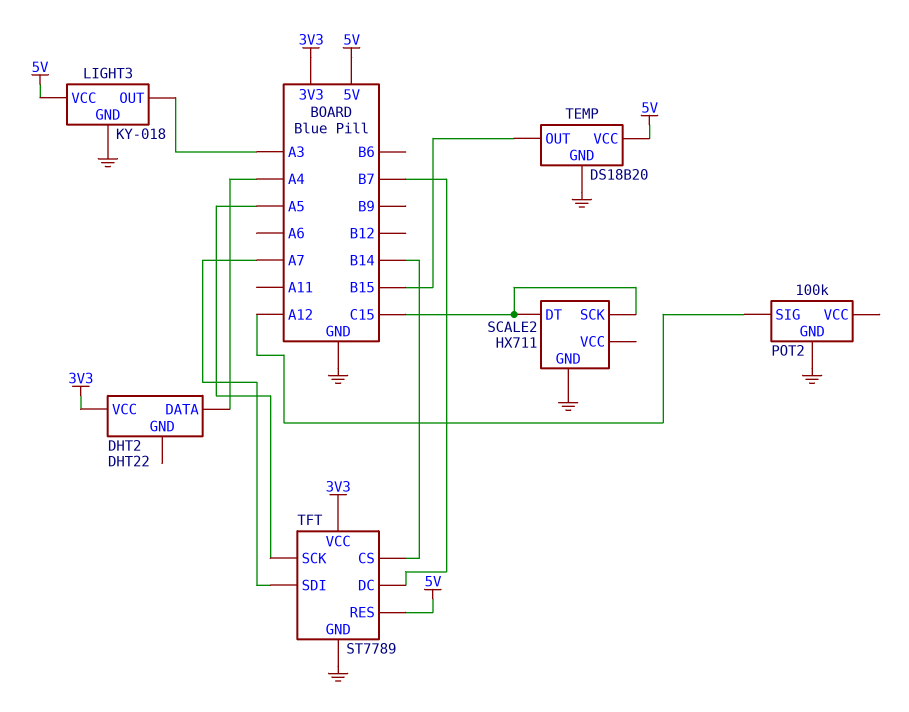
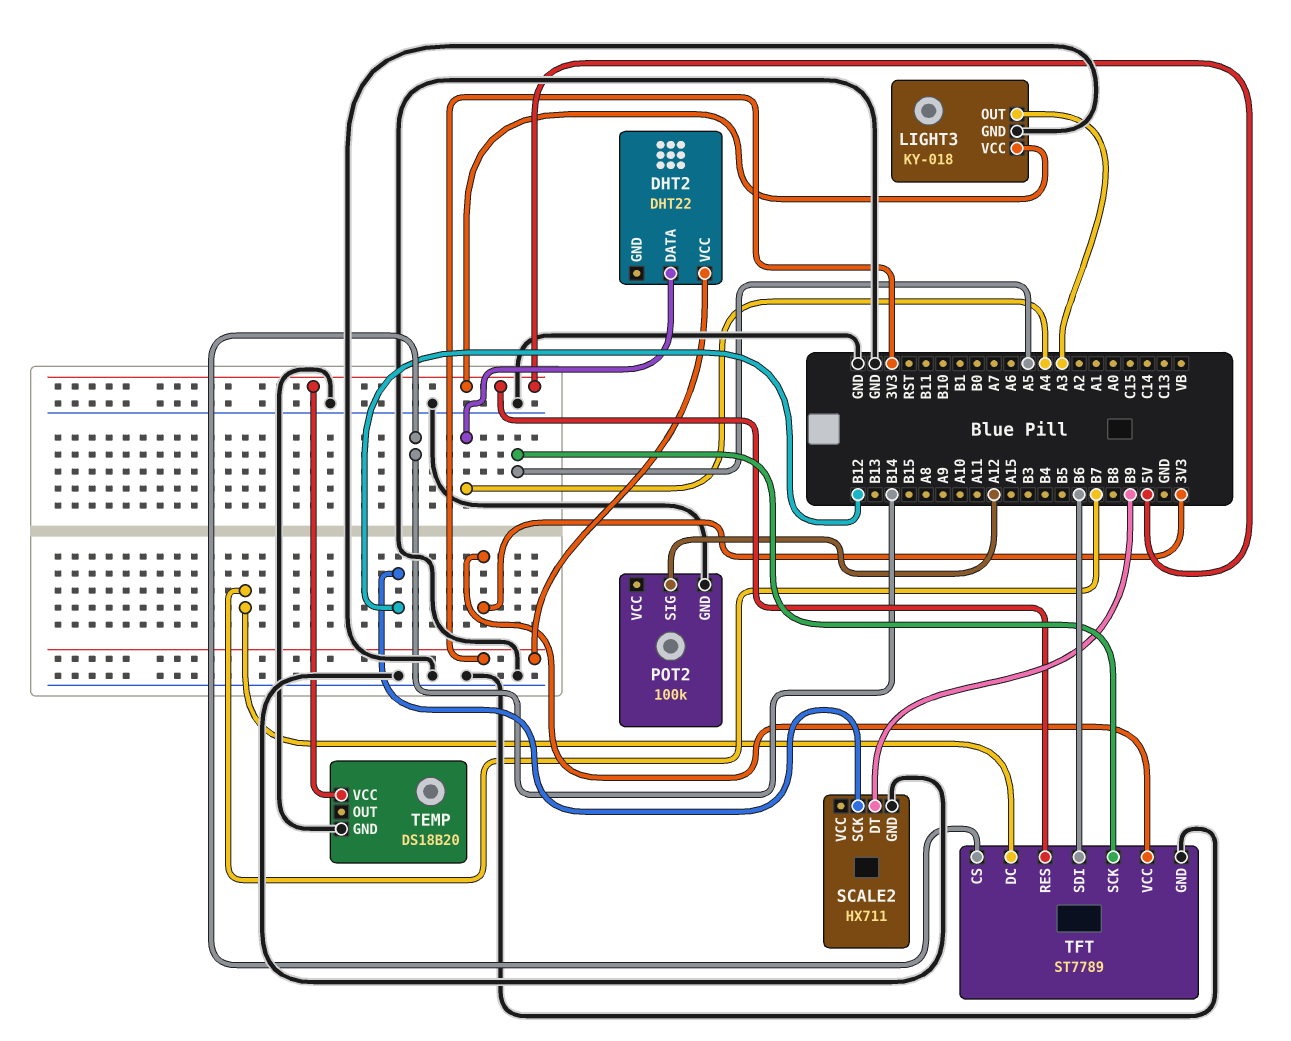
SCALE2 pin DT: C15 -> B9
SCALE2 pin SCK: C15 -> B12
TEMP pin OUT: B15 -> none
TFT pin SDI: A7 -> B6

